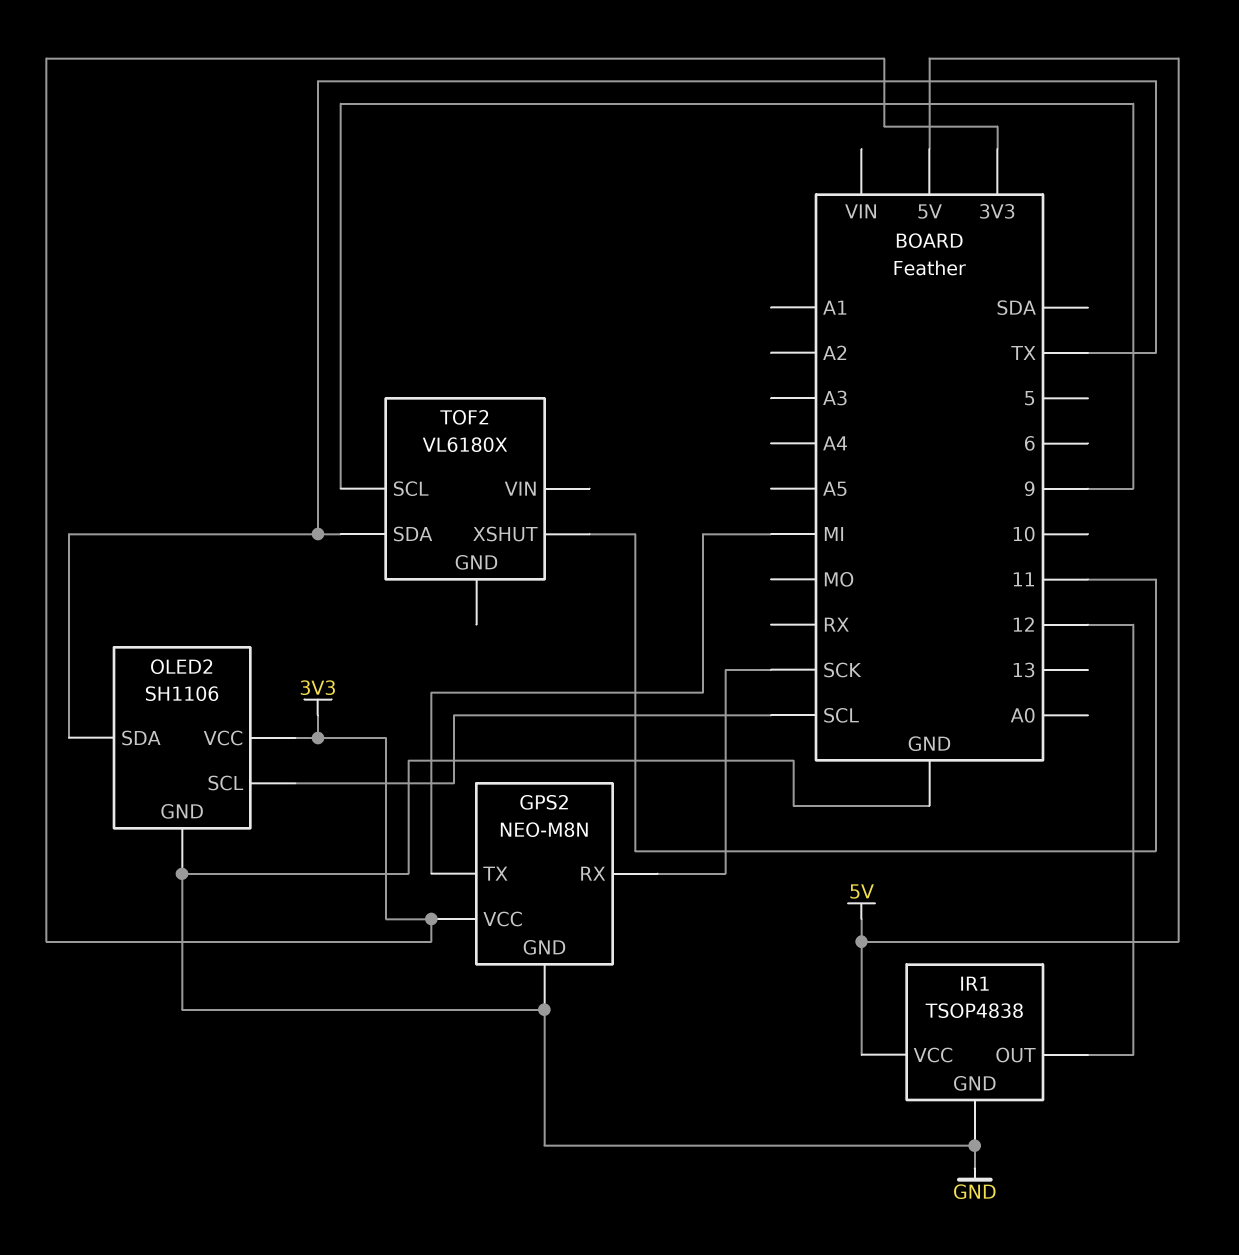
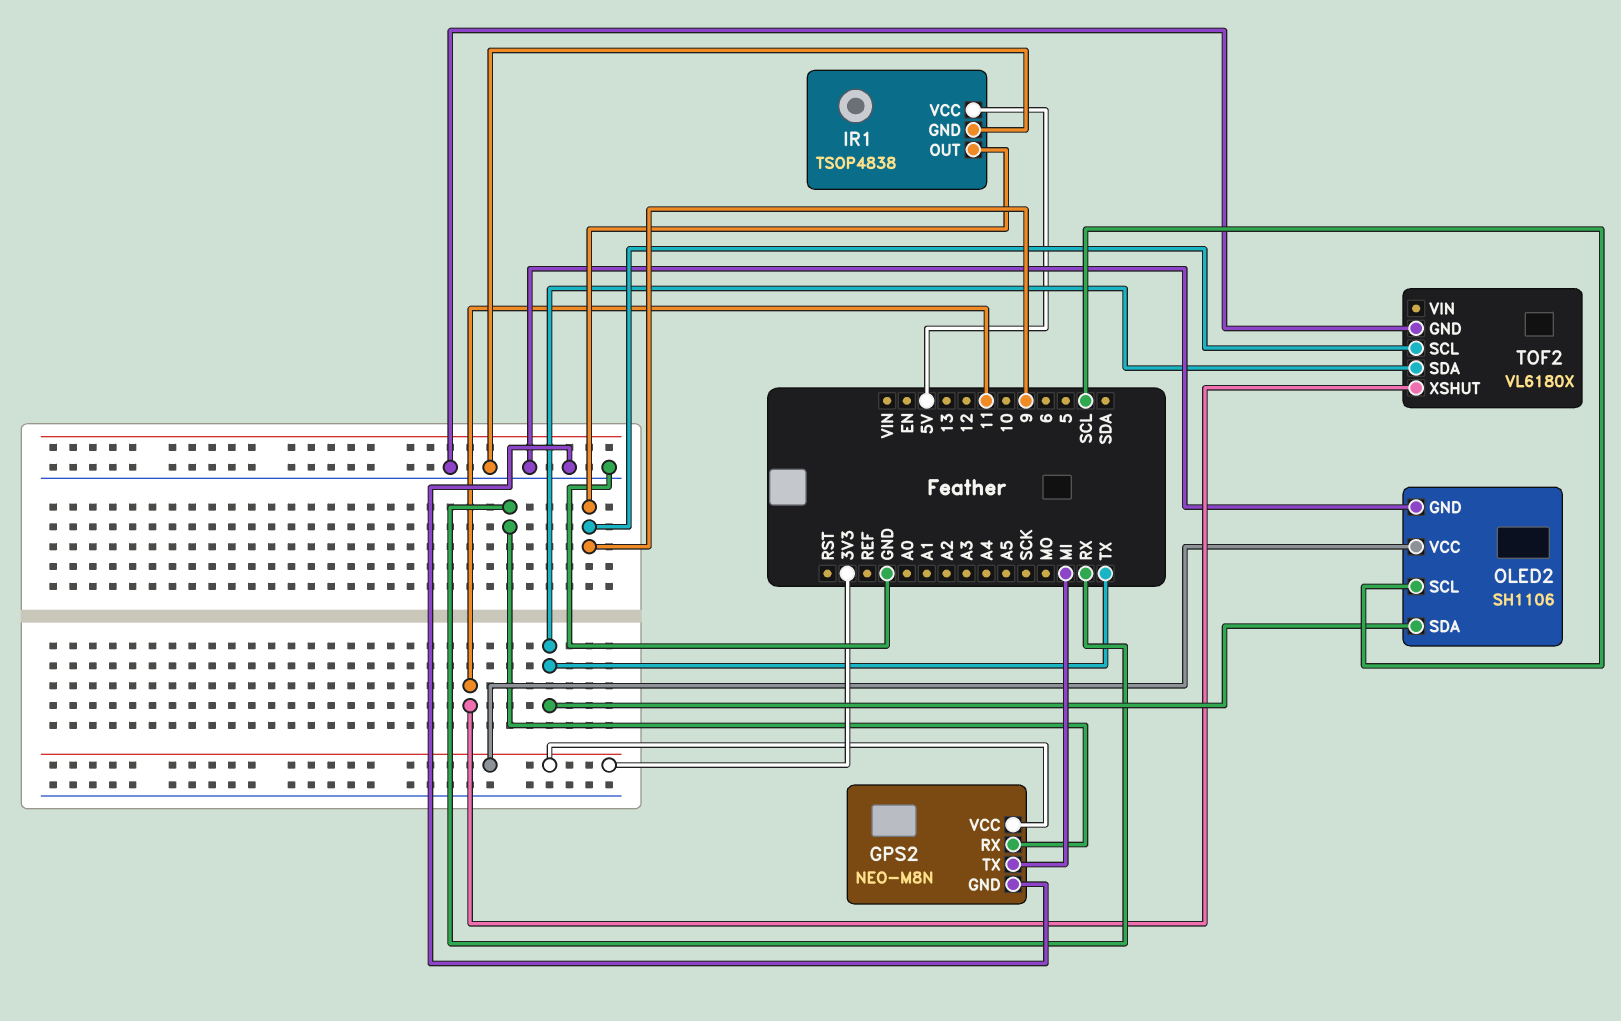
GPS2 pin RX: SCK -> RX
IR1 pin OUT: 12 -> 9
TOF2 pin GND: none -> GND

